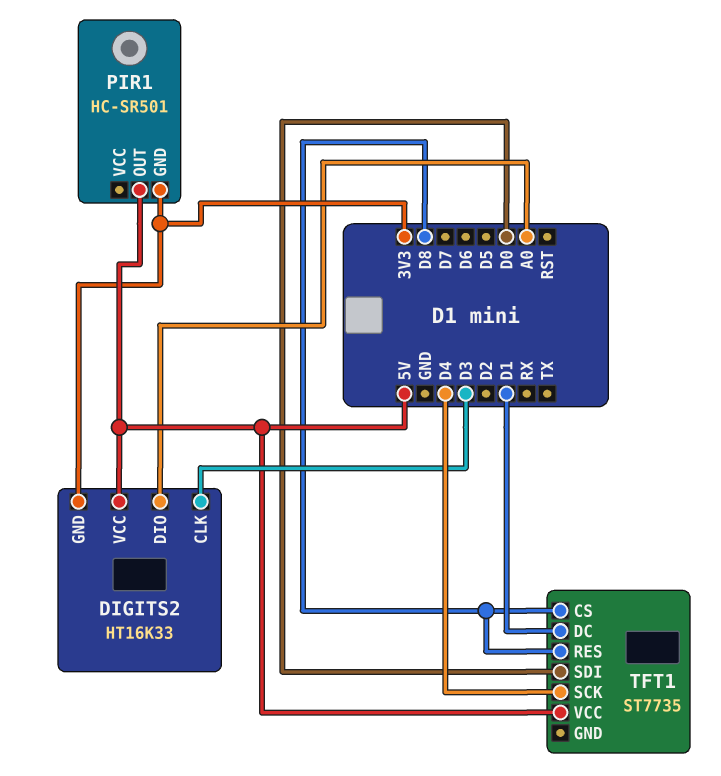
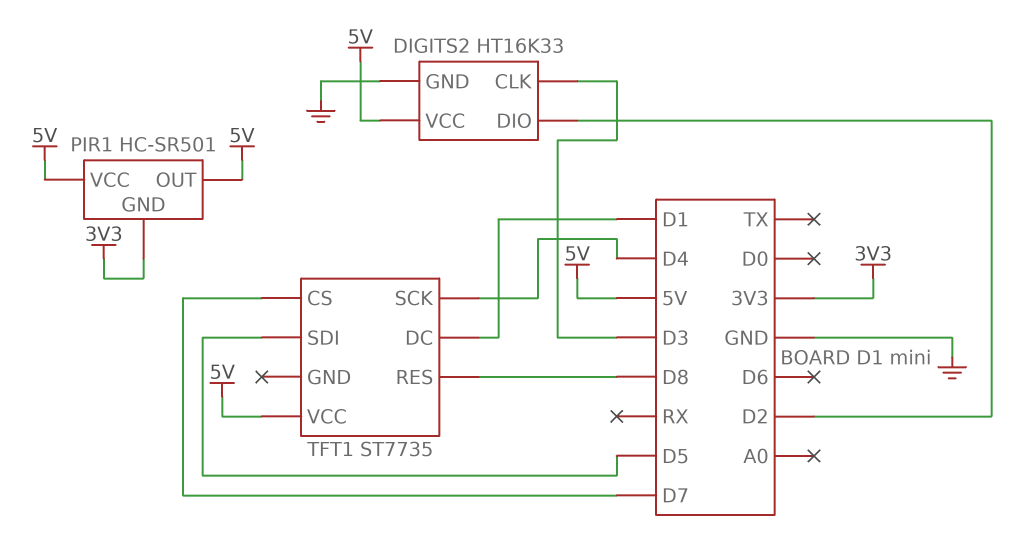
DIGITS2 pin DIO: A0 -> D2
DIGITS2 pin GND: 3V3 -> GND
PIR1 pin VCC: none -> 5V
TFT1 pin CS: D8 -> D7
TFT1 pin SDI: D0 -> D5

